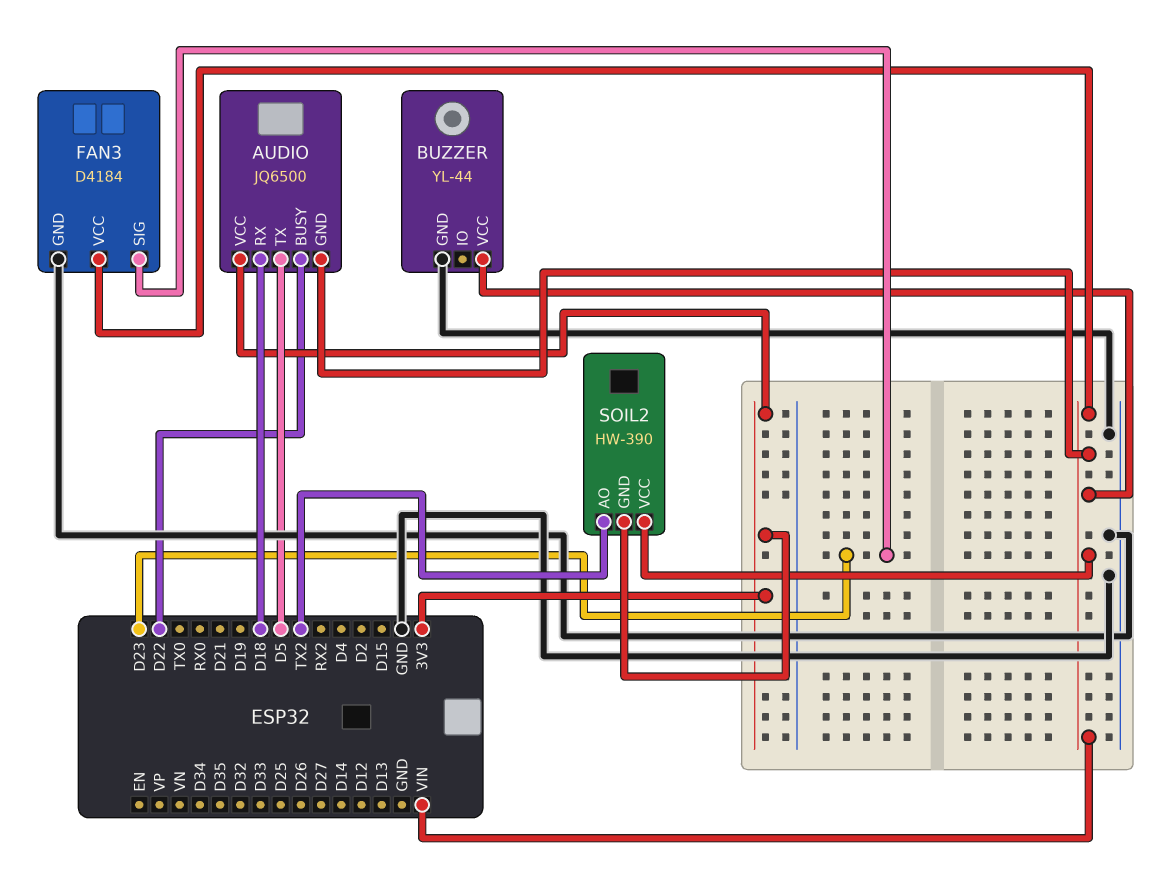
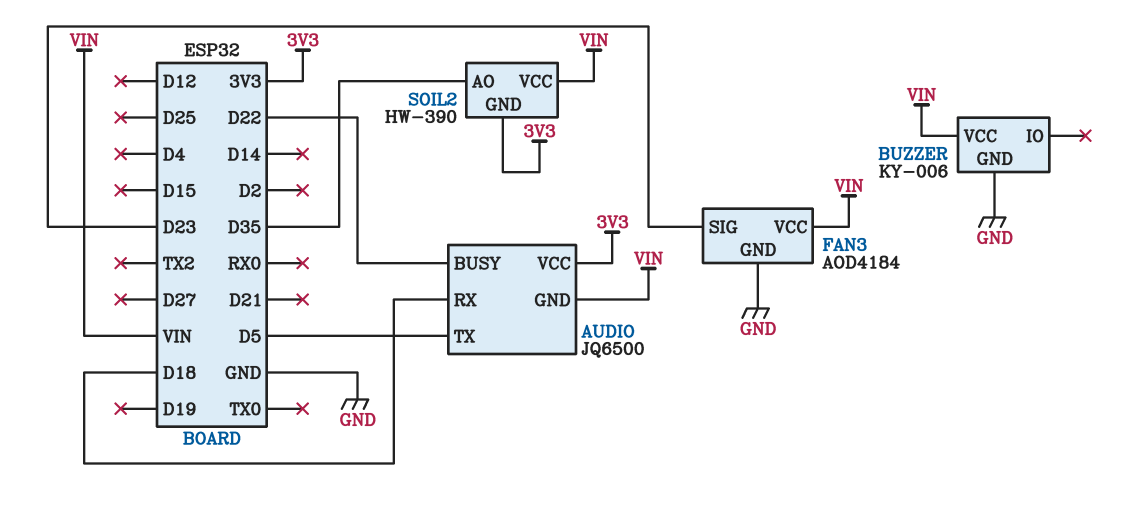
BUZZER: YL-44 -> KY-006
FAN3: D4184 -> AOD4184
SOIL2 pin AO: TX2 -> D35

